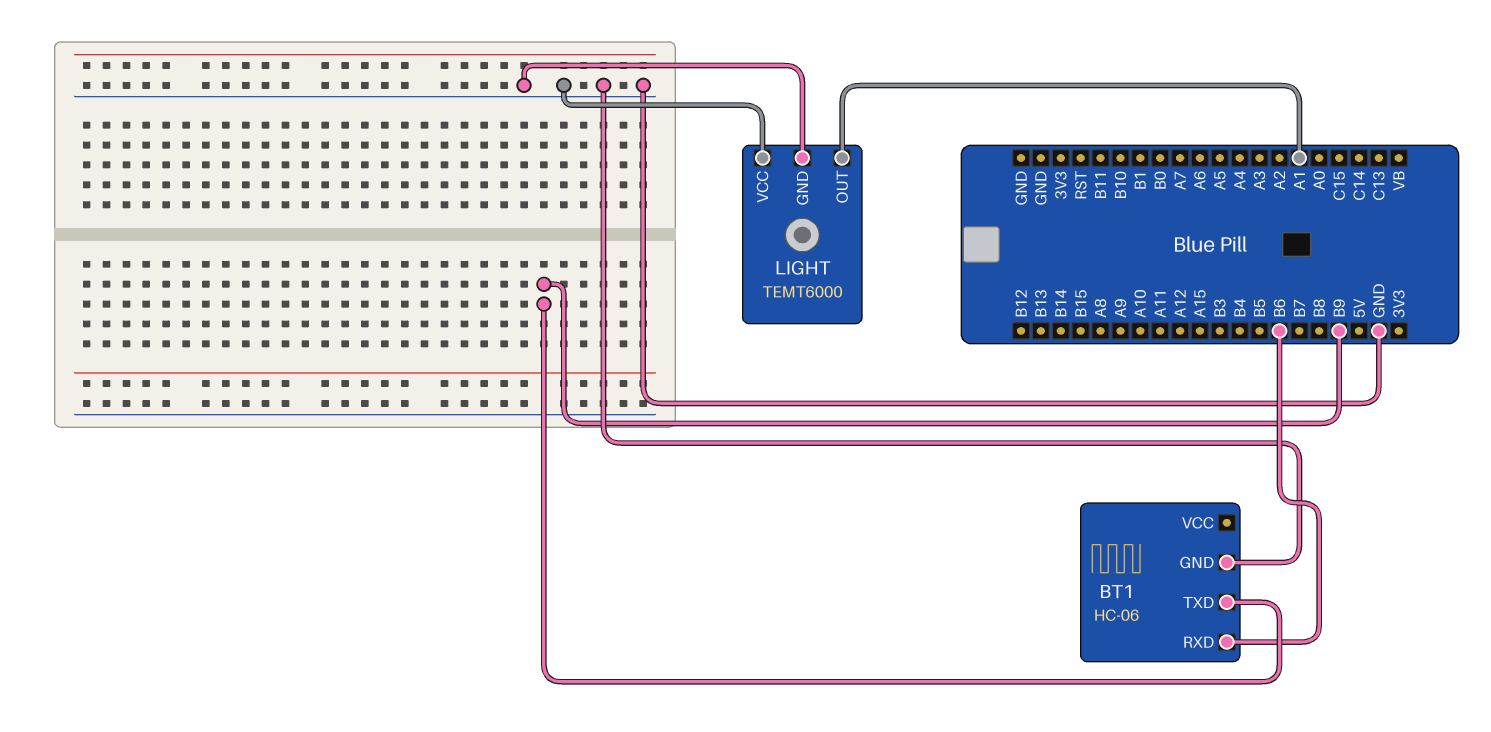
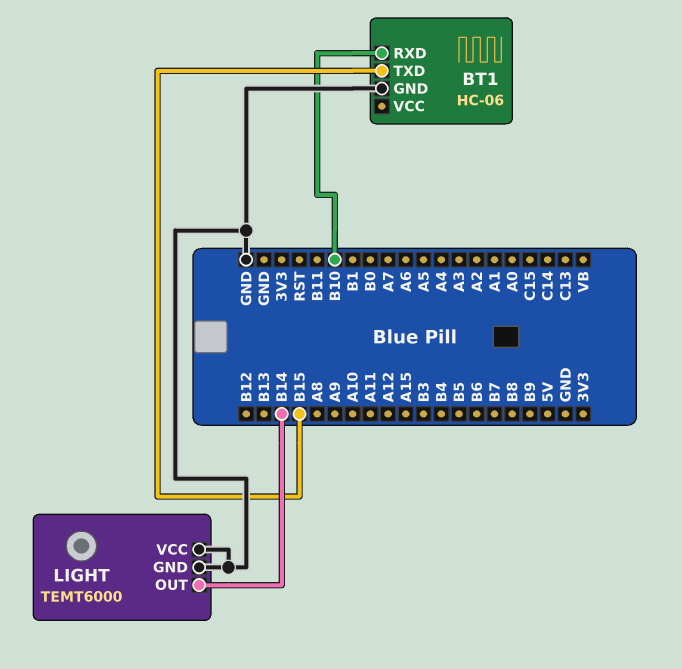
BT1 pin RXD: B6 -> B10
BT1 pin TXD: B9 -> B15
LIGHT pin OUT: A1 -> B14

